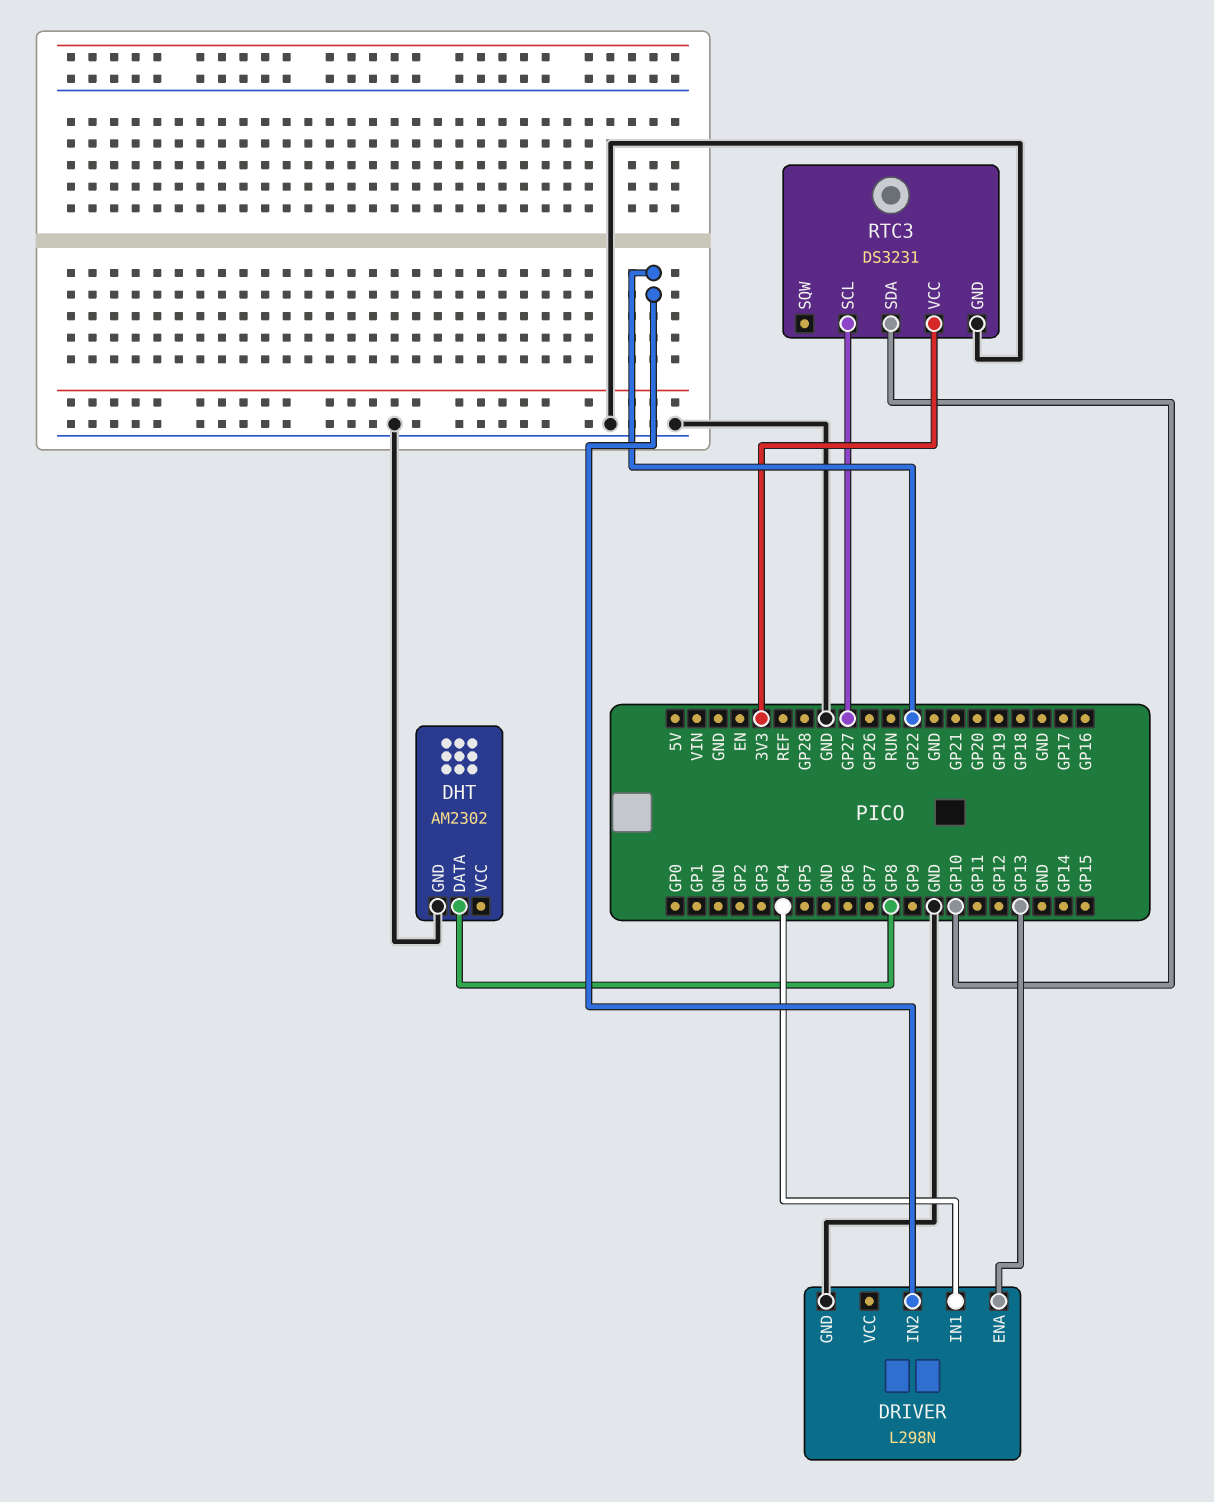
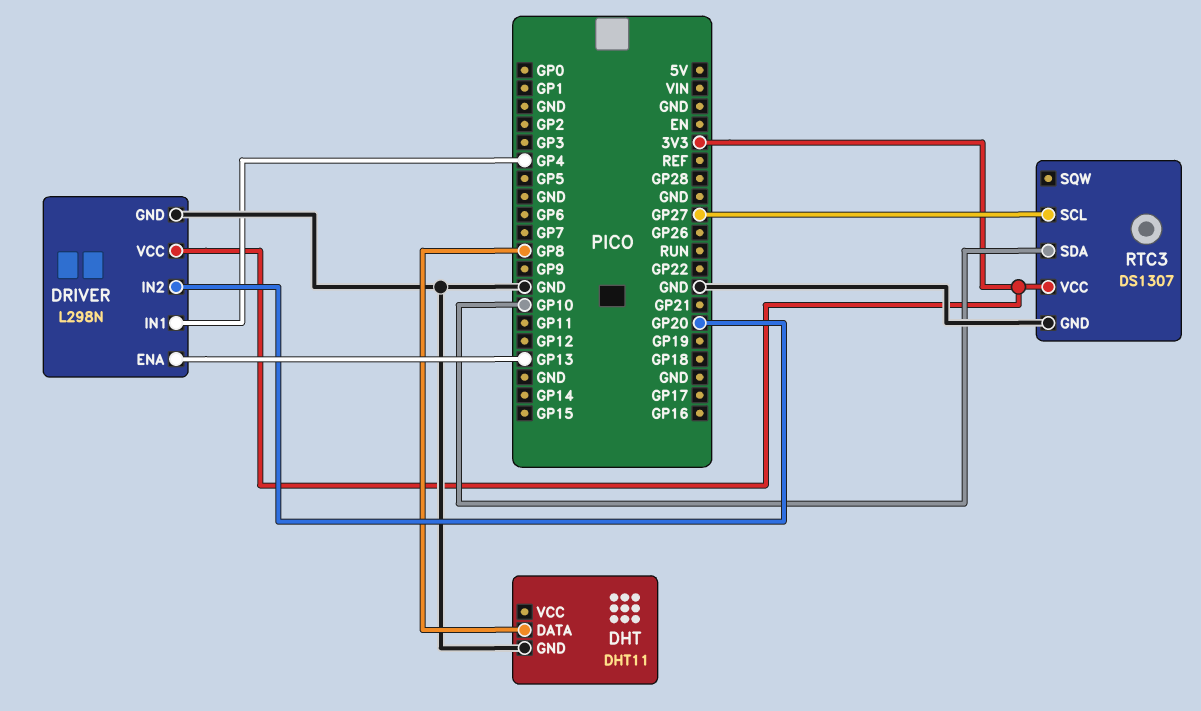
DHT: AM2302 -> DHT11
DRIVER pin IN2: GP22 -> GP20
DRIVER pin VCC: none -> 3V3
RTC3: DS3231 -> DS1307

